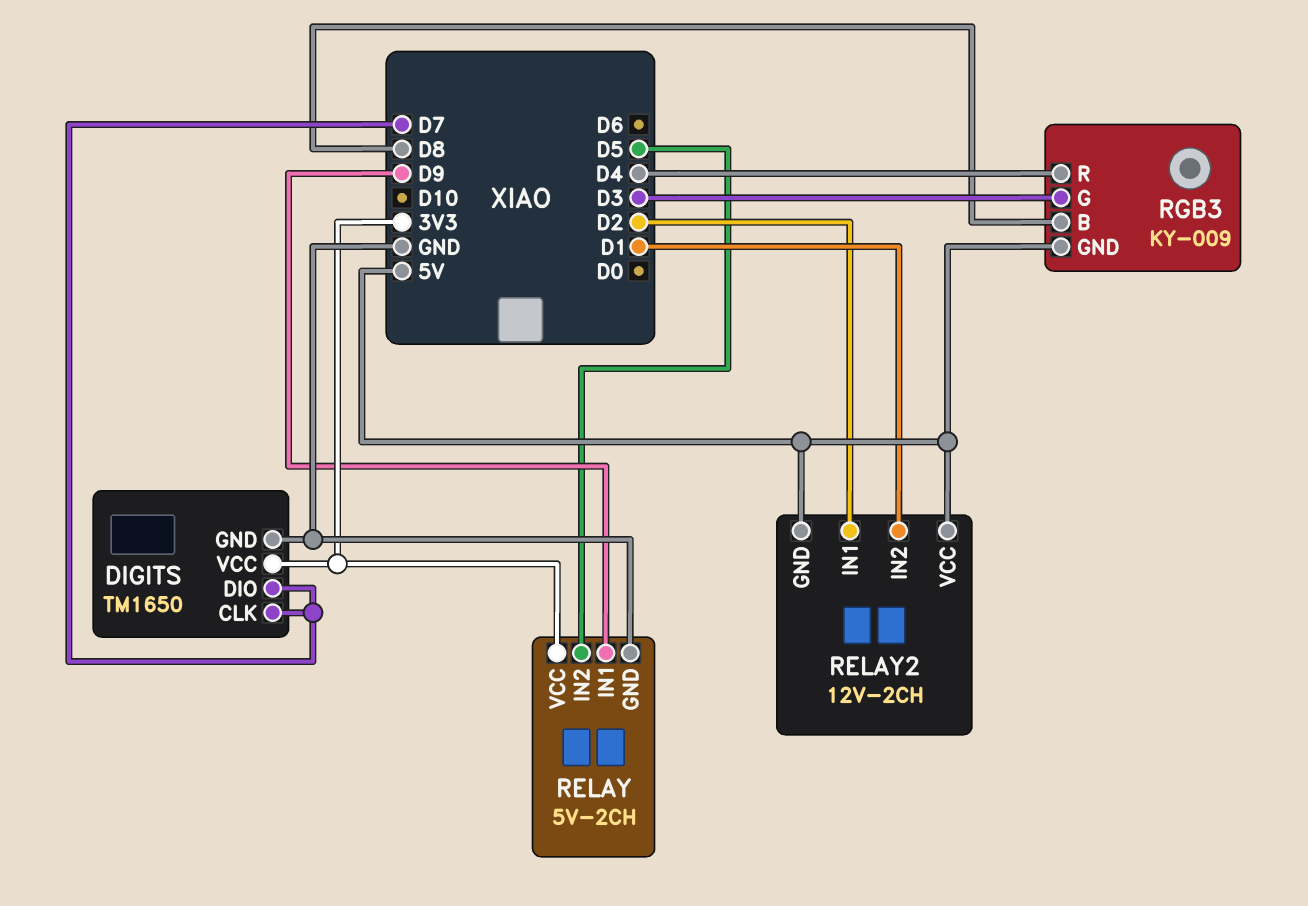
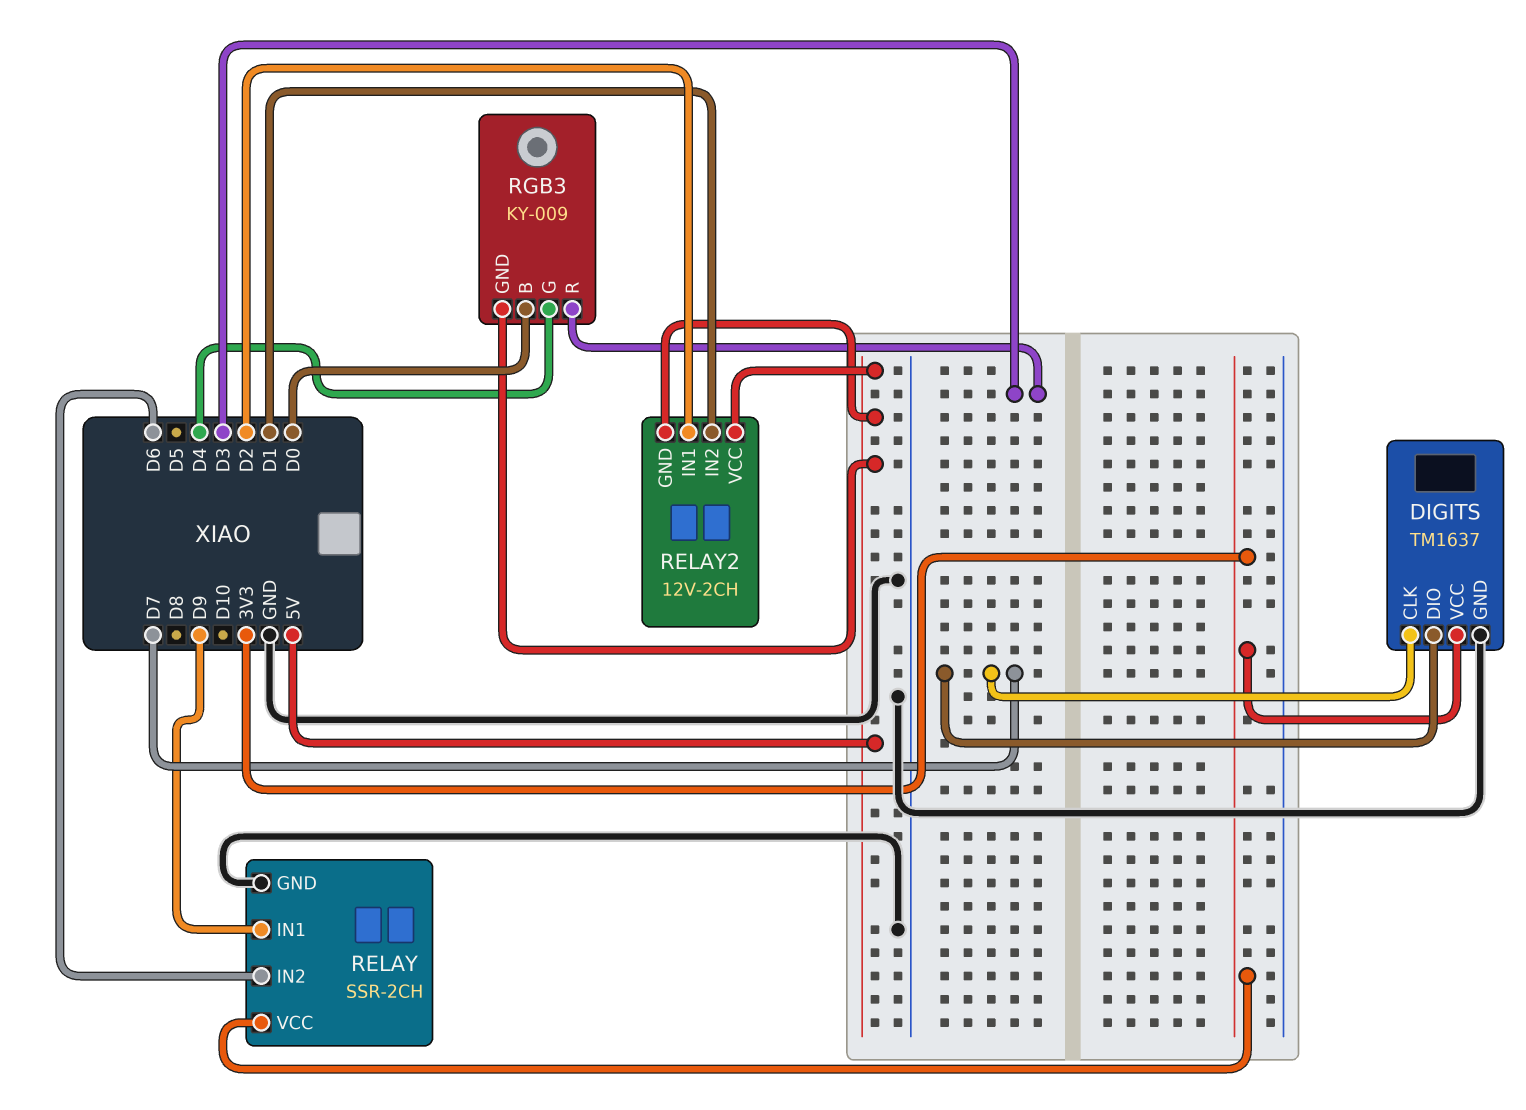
DIGITS: TM1650 -> TM1637
RELAY: 5V-2CH -> SSR-2CH
RELAY pin IN2: D5 -> D6
RGB3 pin B: D8 -> D0
RGB3 pin G: D3 -> D4
RGB3 pin R: D4 -> D3

